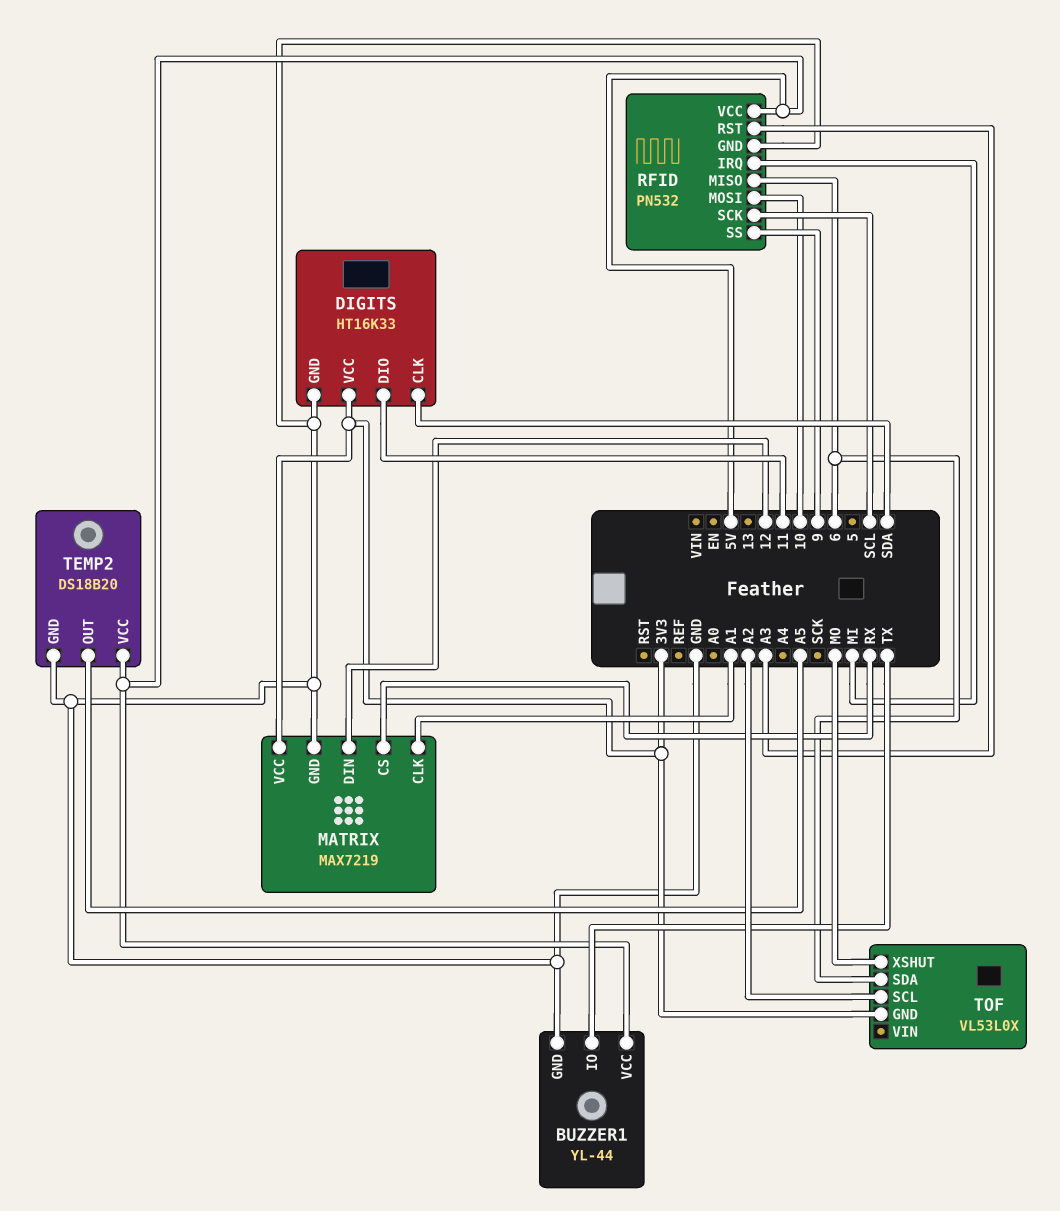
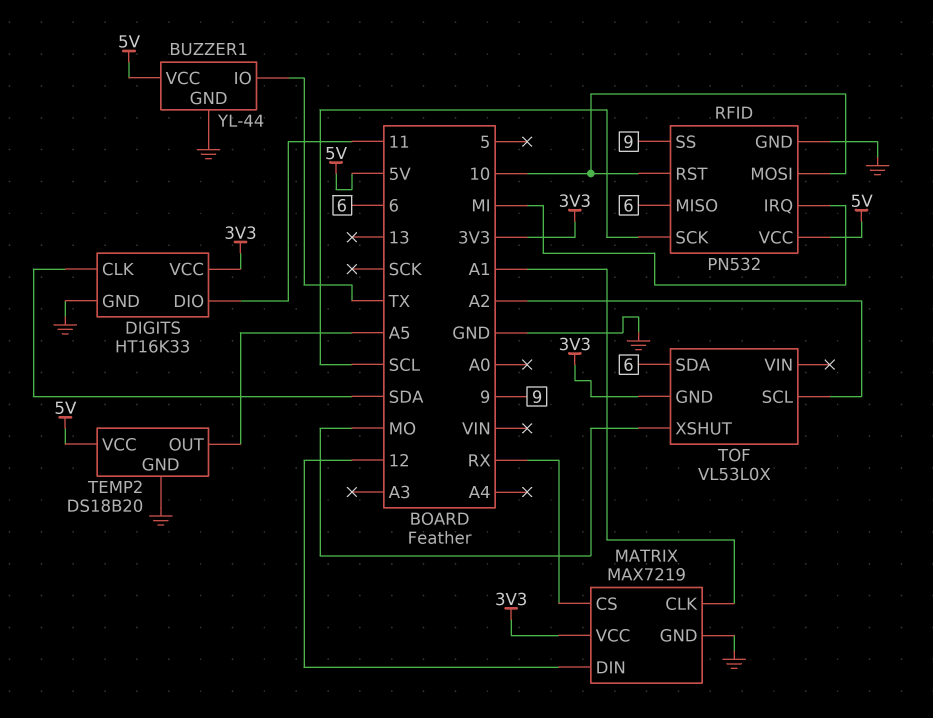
RFID pin RST: A3 -> 10

